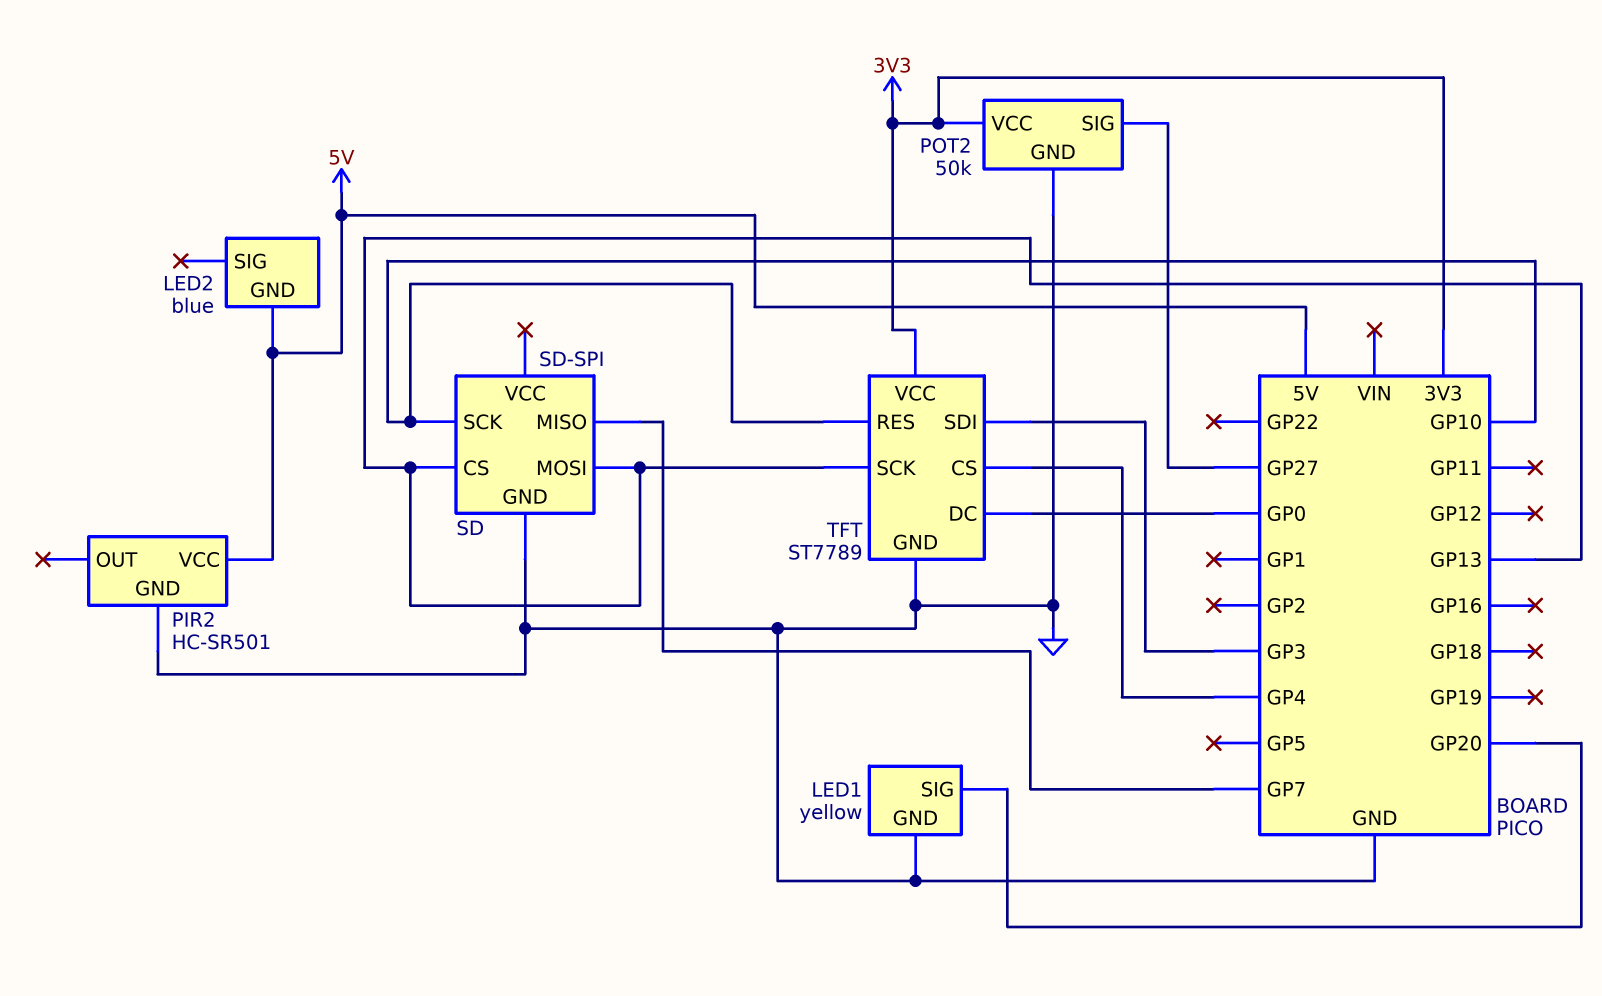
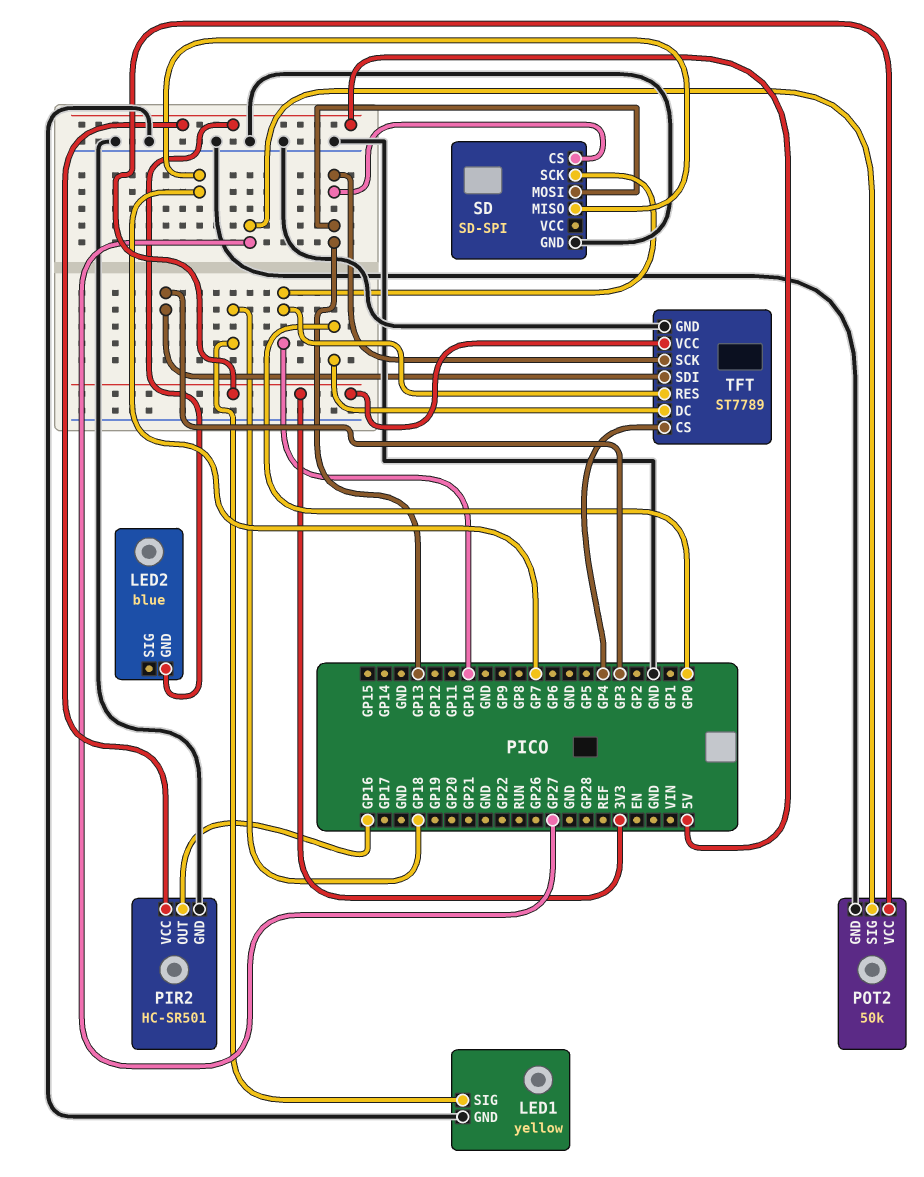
LED1 pin SIG: GP20 -> GP18
PIR2 pin OUT: none -> GP16

